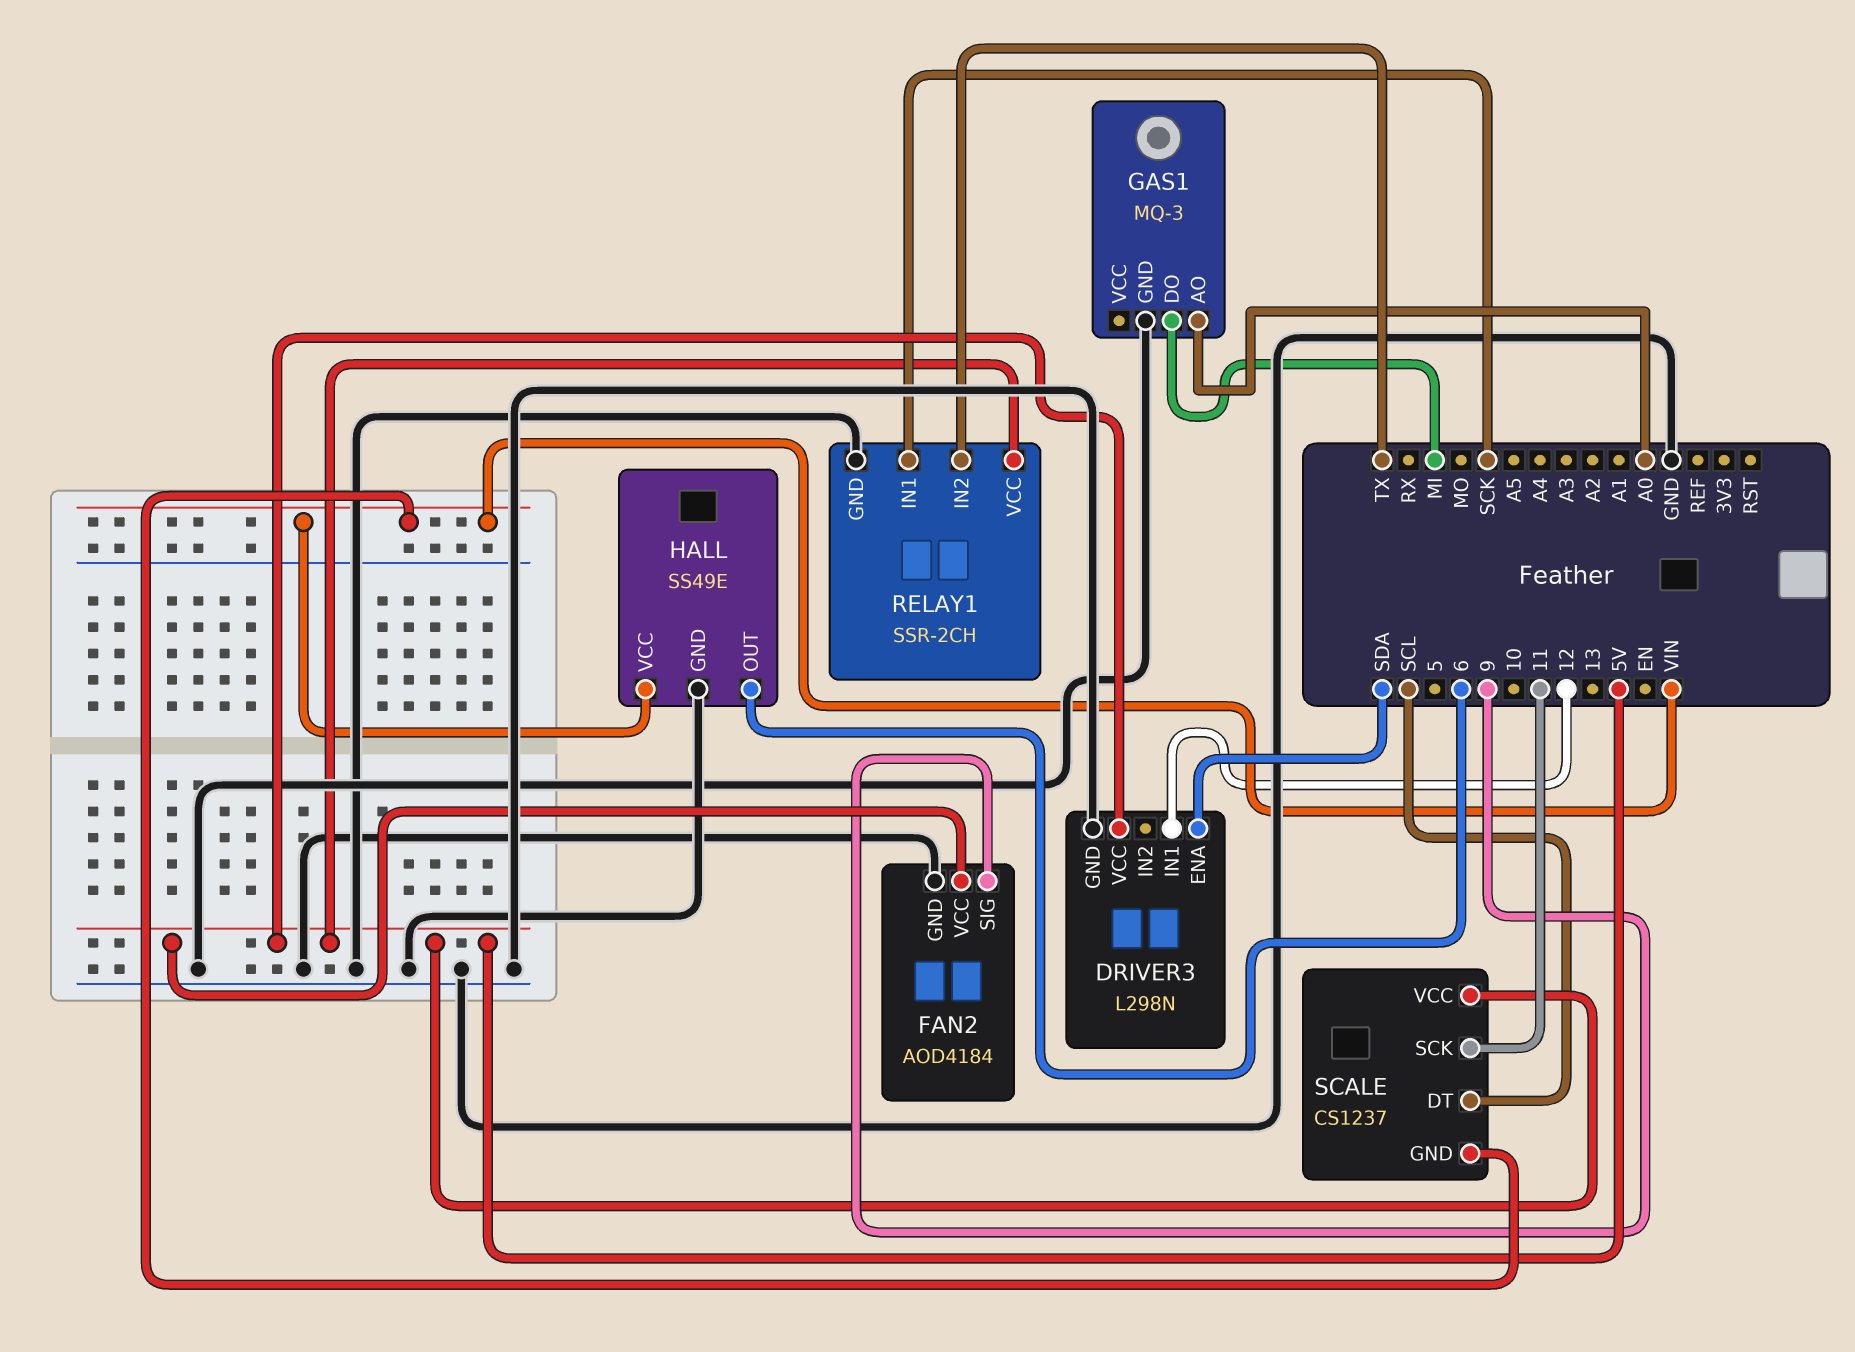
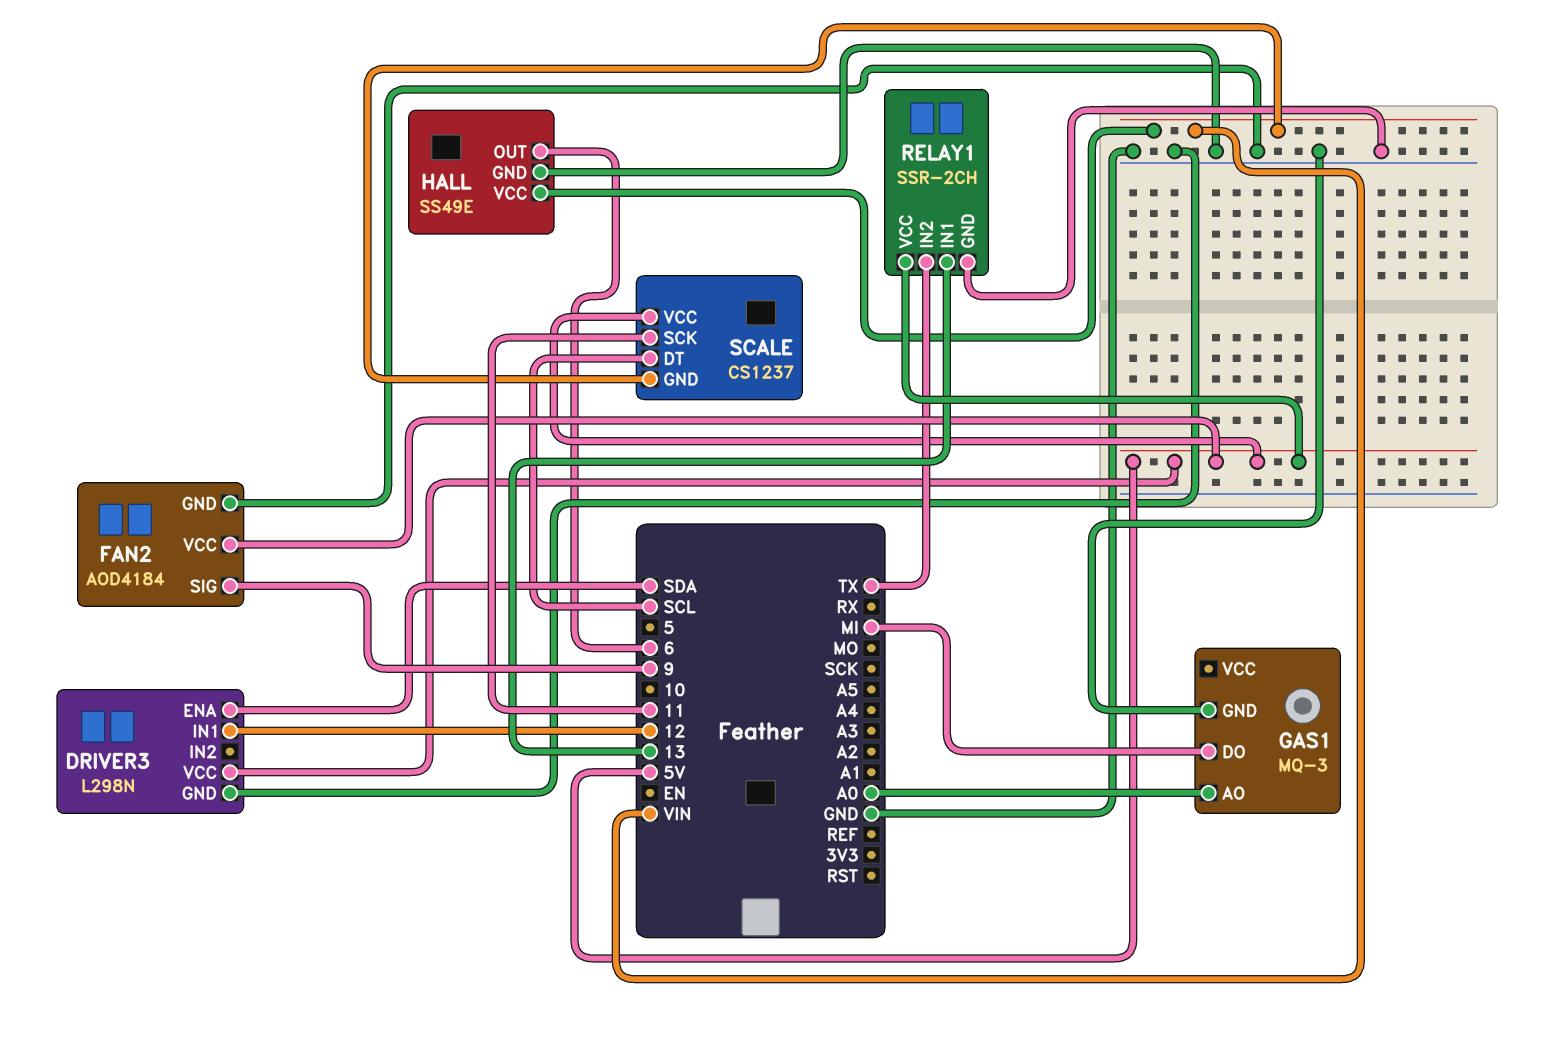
RELAY1 pin IN1: SCK -> 13

